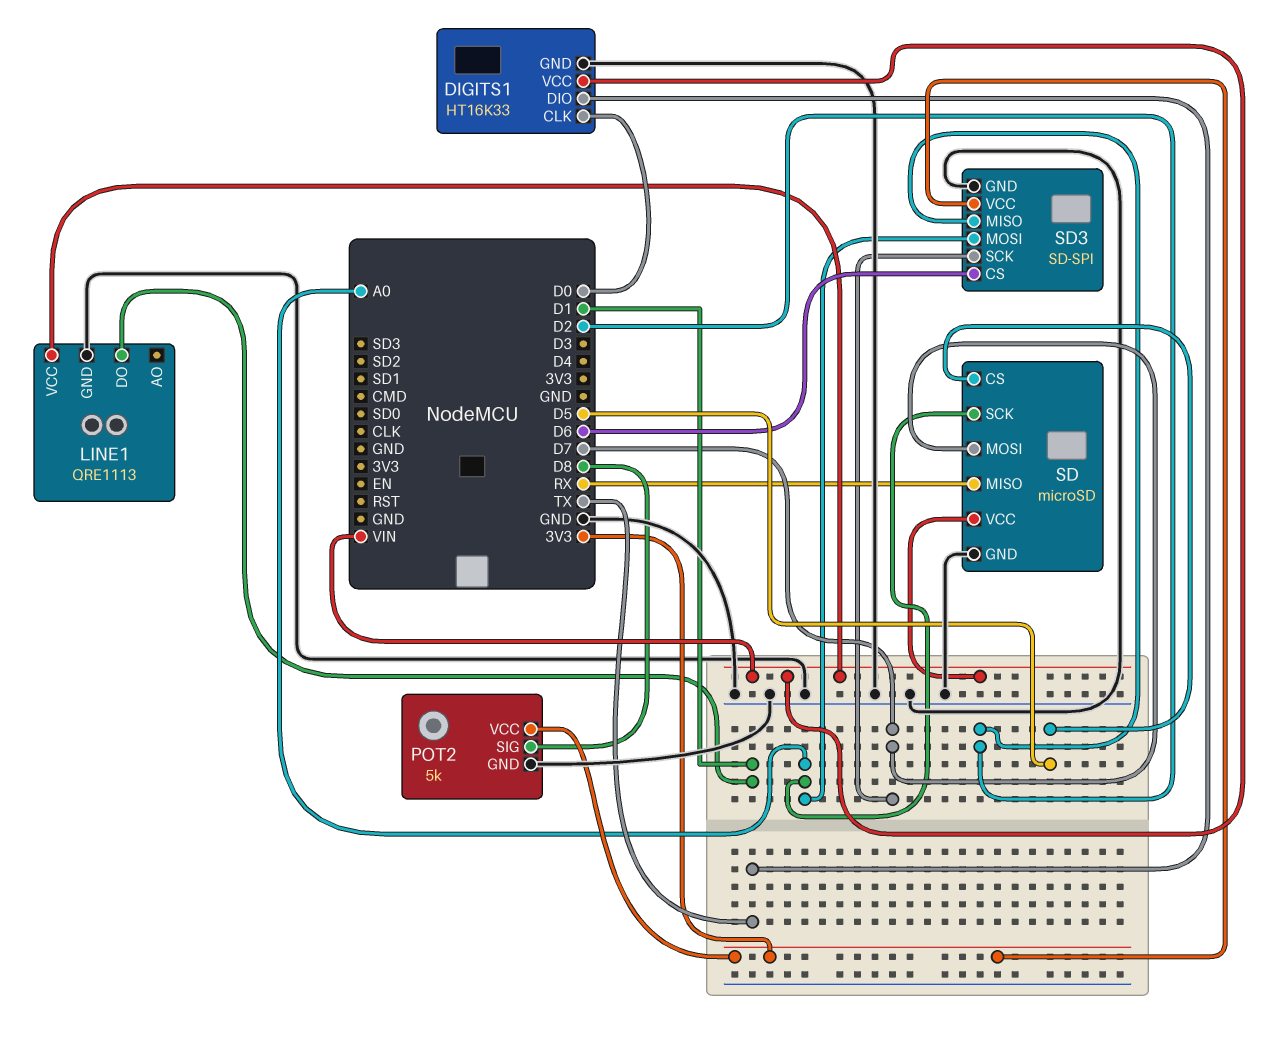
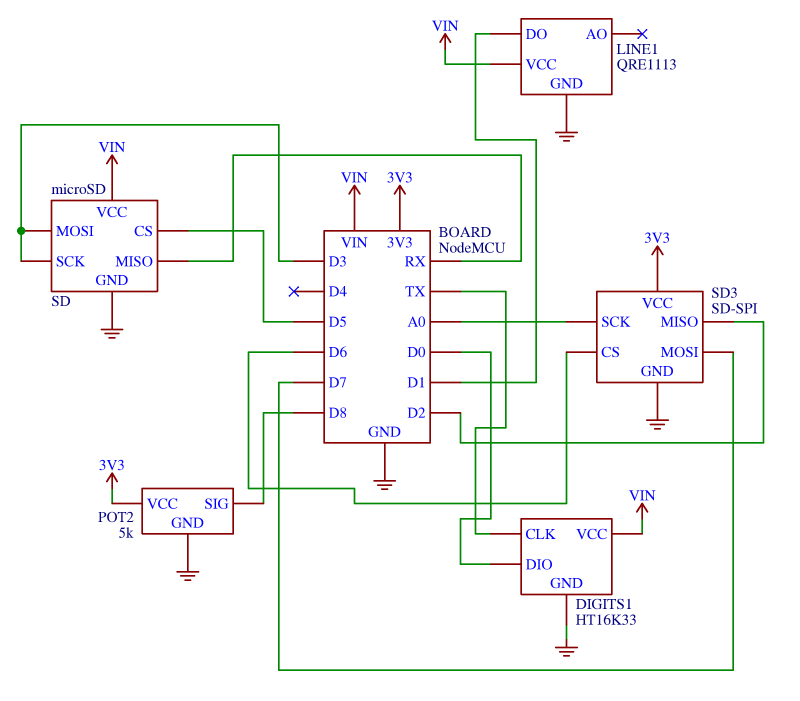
DIGITS1 pin CLK: D0 -> TX
DIGITS1 pin DIO: TX -> D0
SD pin MOSI: D7 -> D3
SD pin SCK: A0 -> D3
SD3 pin MOSI: A0 -> D7
SD3 pin SCK: D7 -> A0

